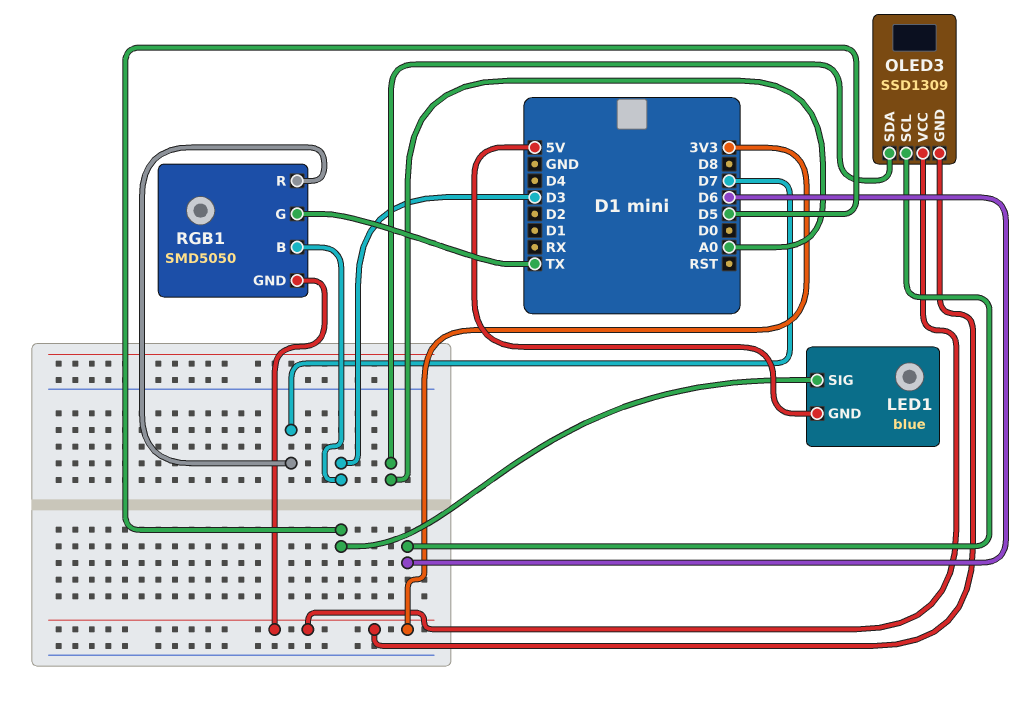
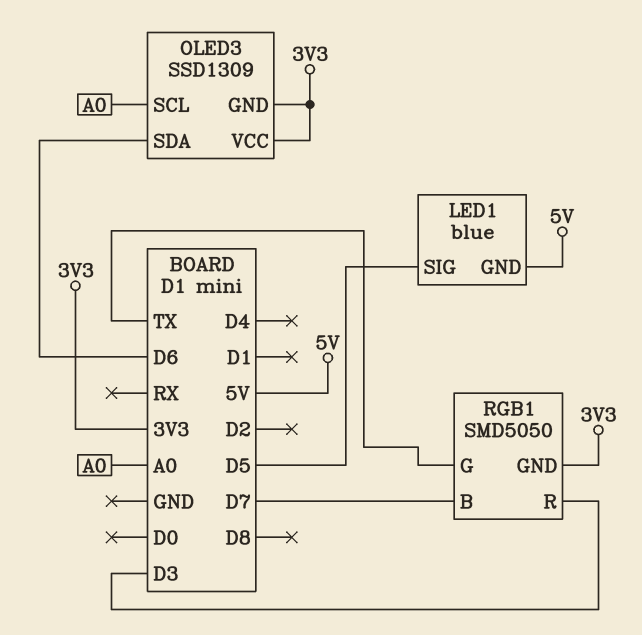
OLED3 pin SCL: D6 -> A0
OLED3 pin SDA: A0 -> D6
RGB1 pin B: D3 -> D7
RGB1 pin R: D7 -> D3

